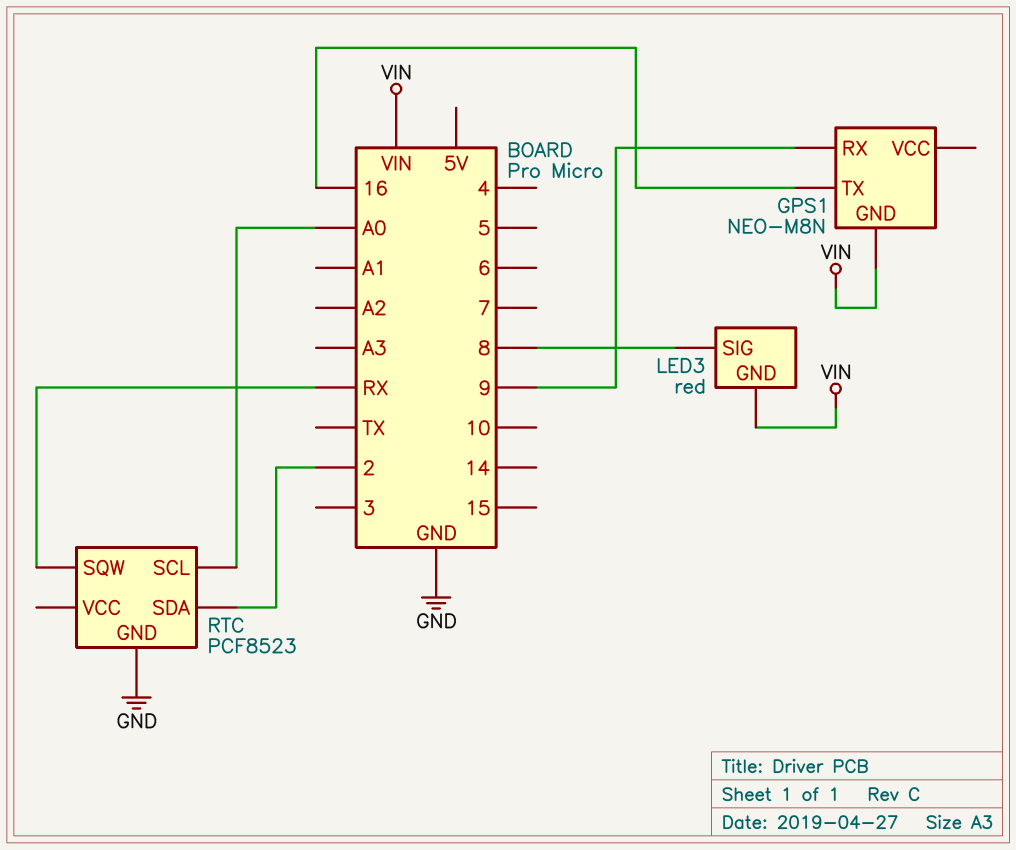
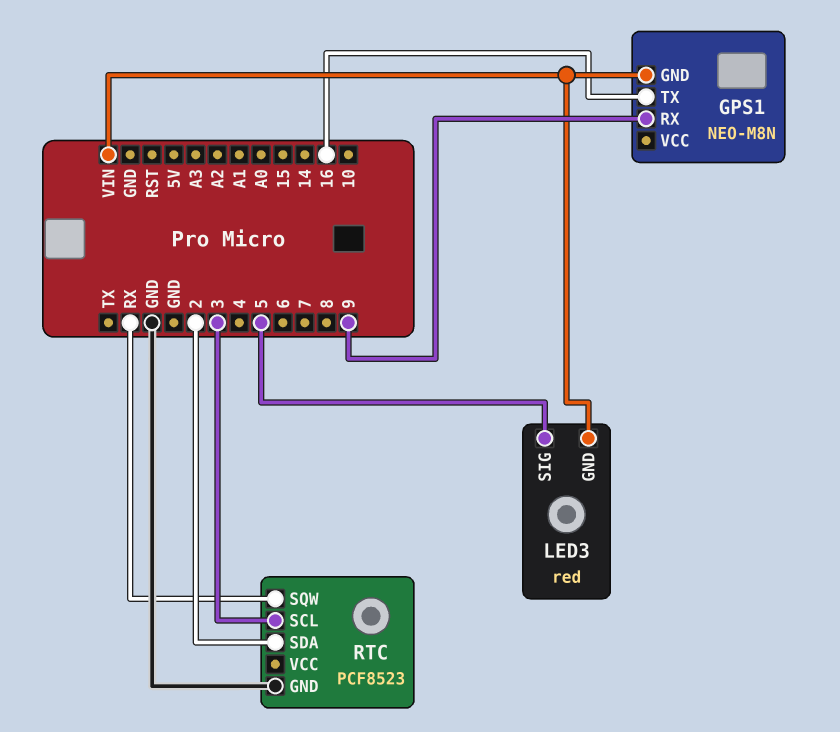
LED3 pin SIG: 8 -> 5
RTC pin SCL: A0 -> 3

